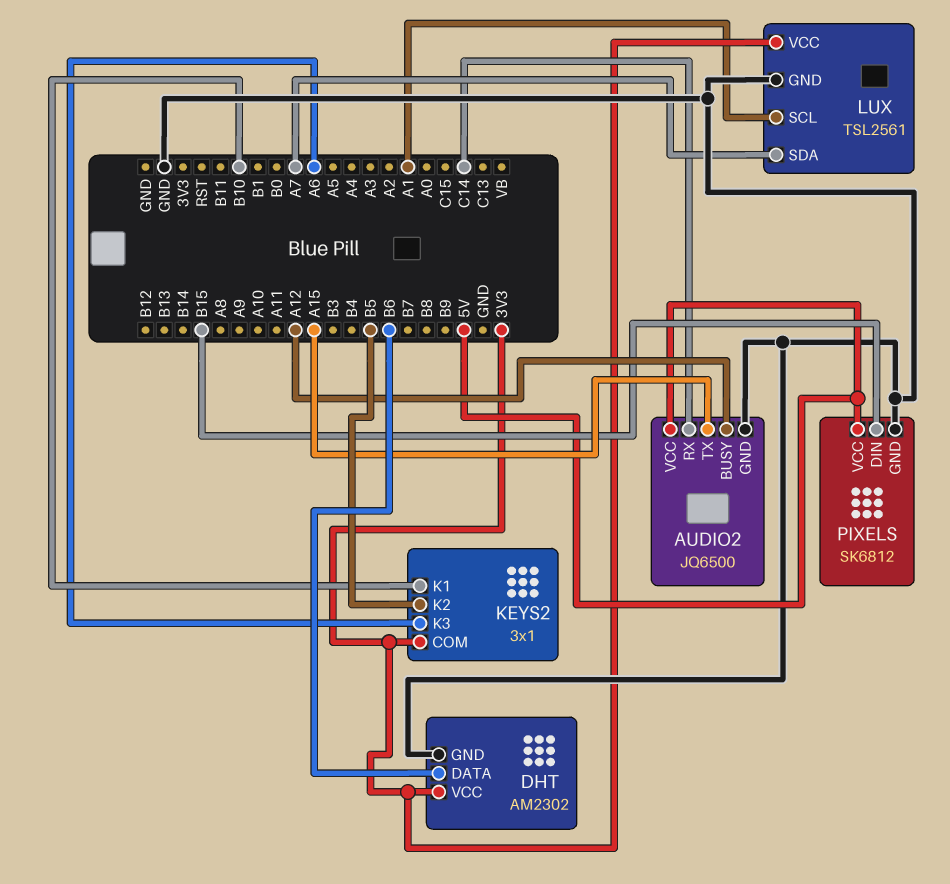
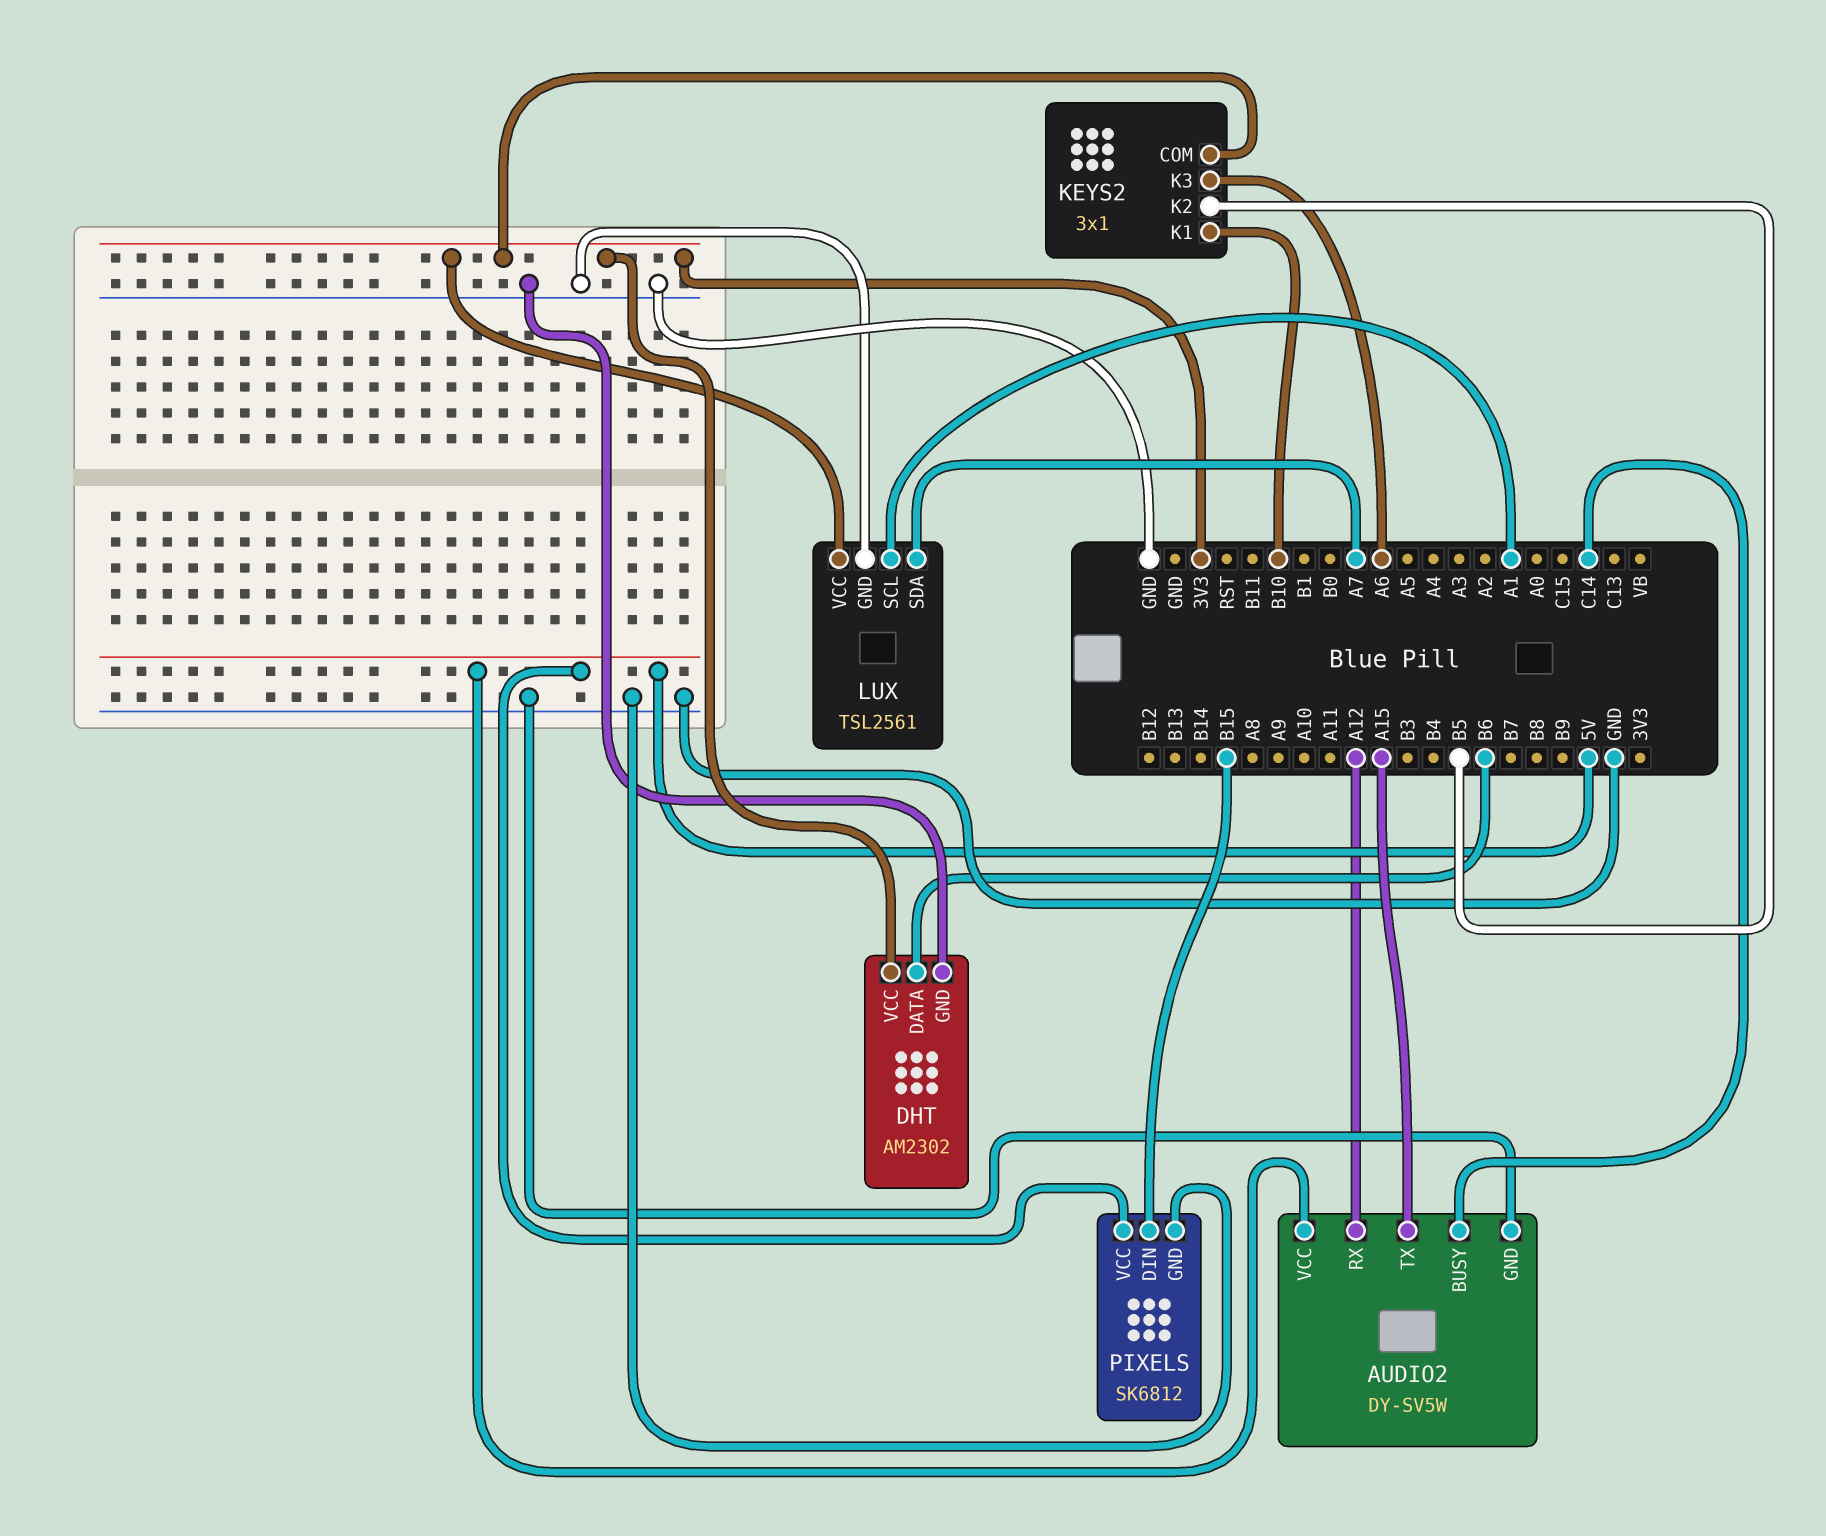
AUDIO2: JQ6500 -> DY-SV5W
AUDIO2 pin BUSY: A12 -> C14
AUDIO2 pin RX: C14 -> A12

